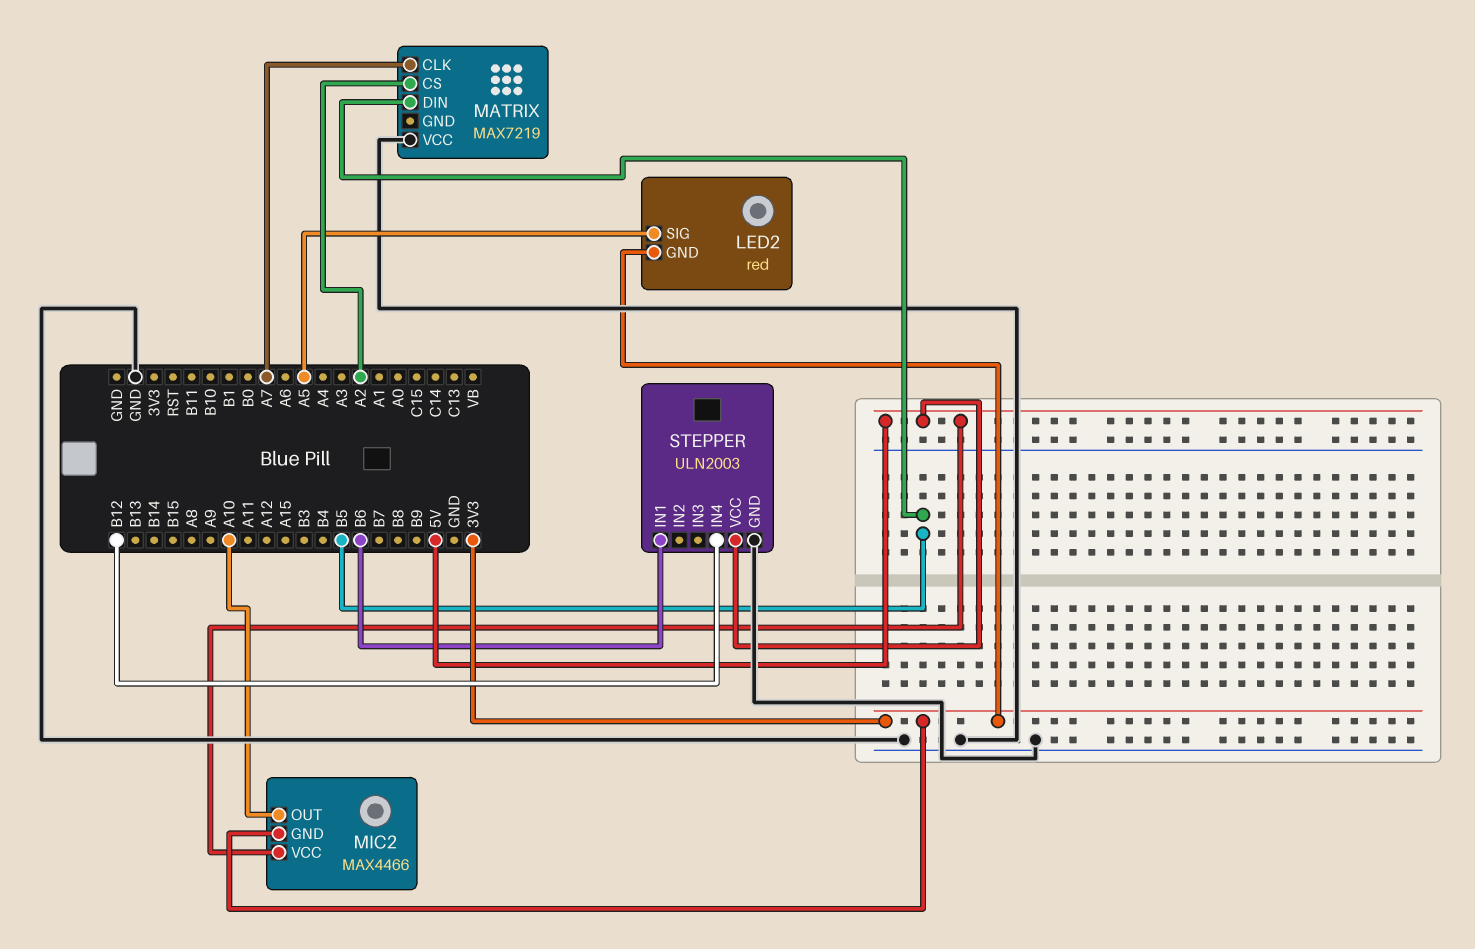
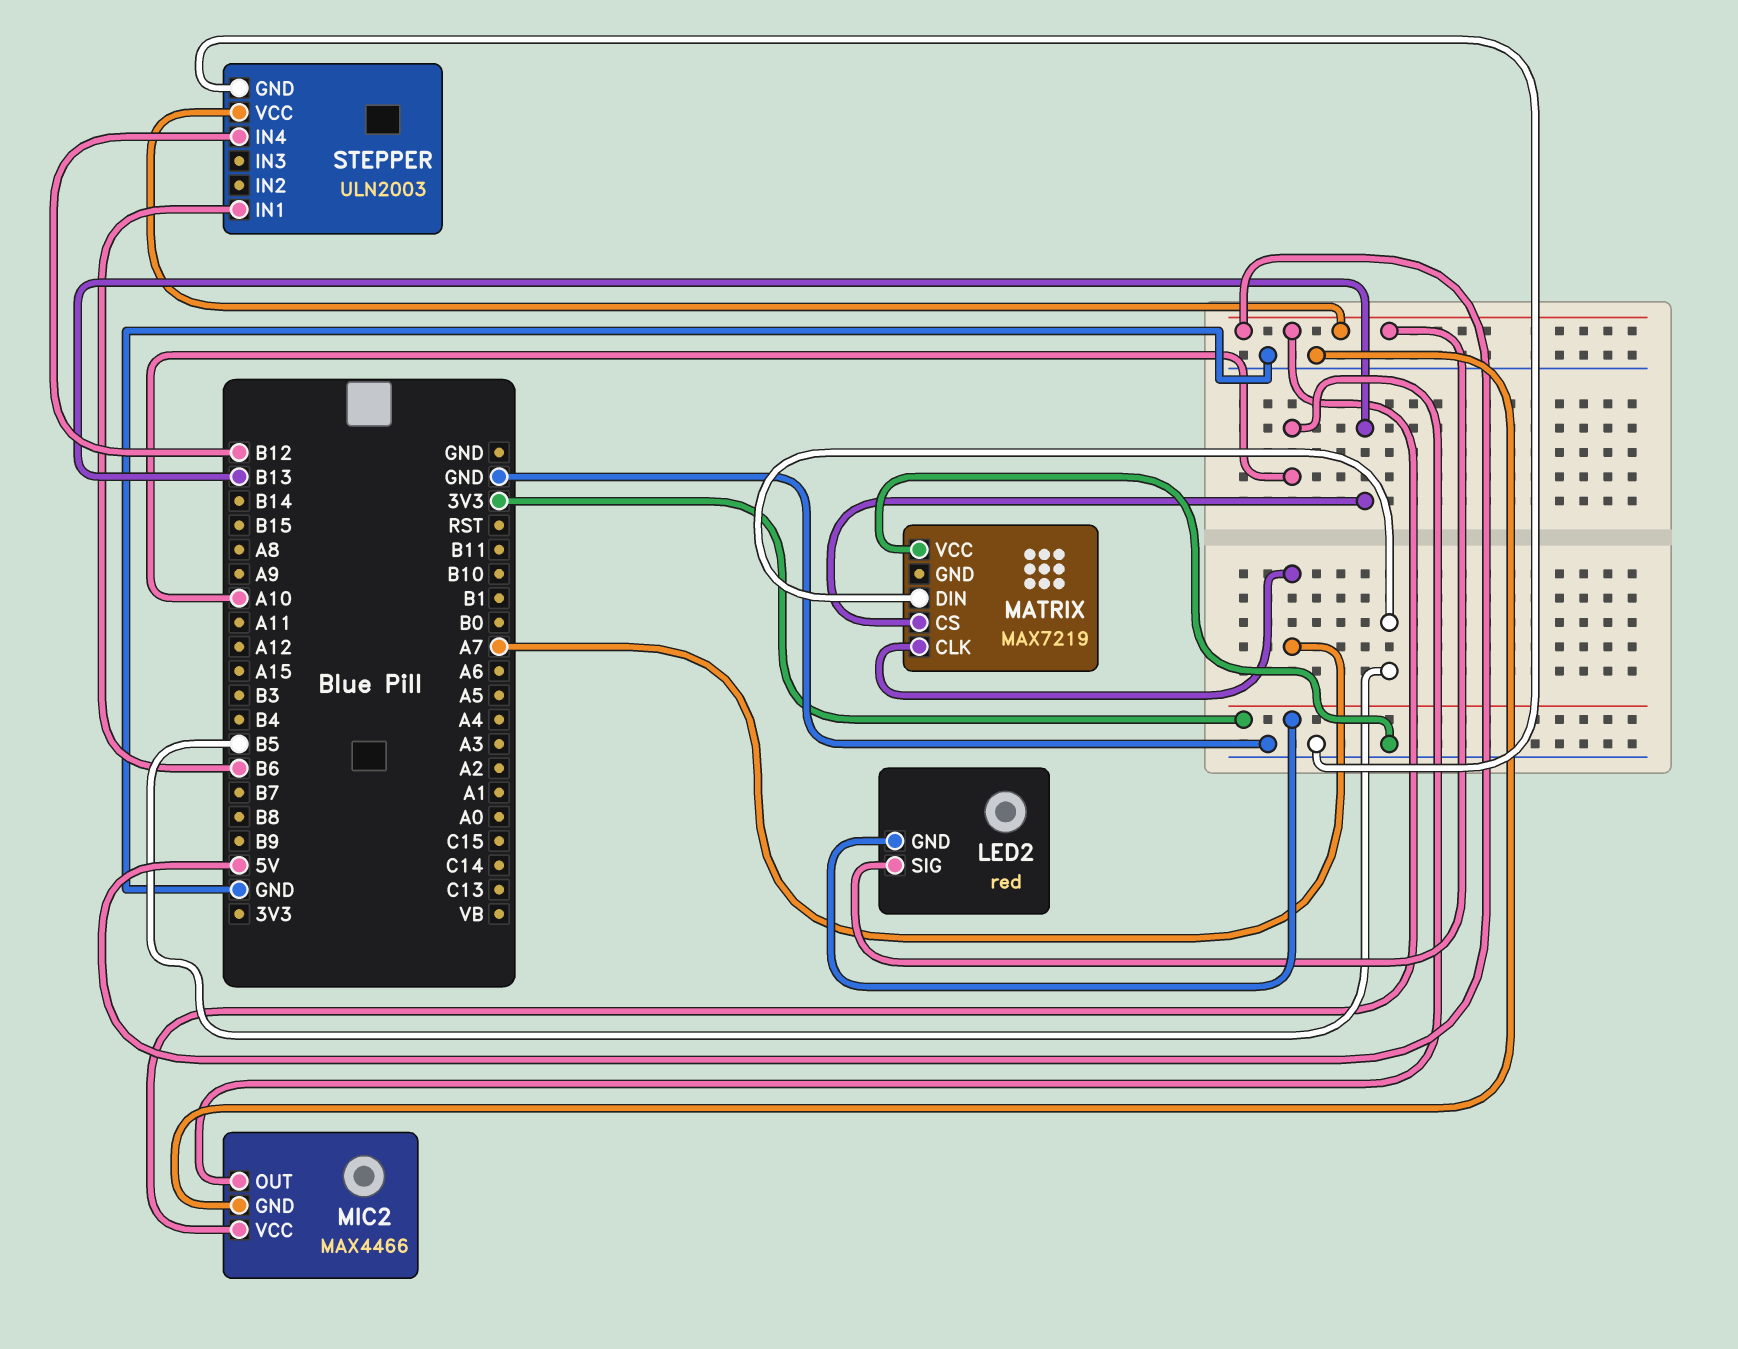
LED2 pin SIG: A5 -> 5V
MATRIX pin CS: A2 -> B13
MIC2 pin GND: 3V3 -> GND

